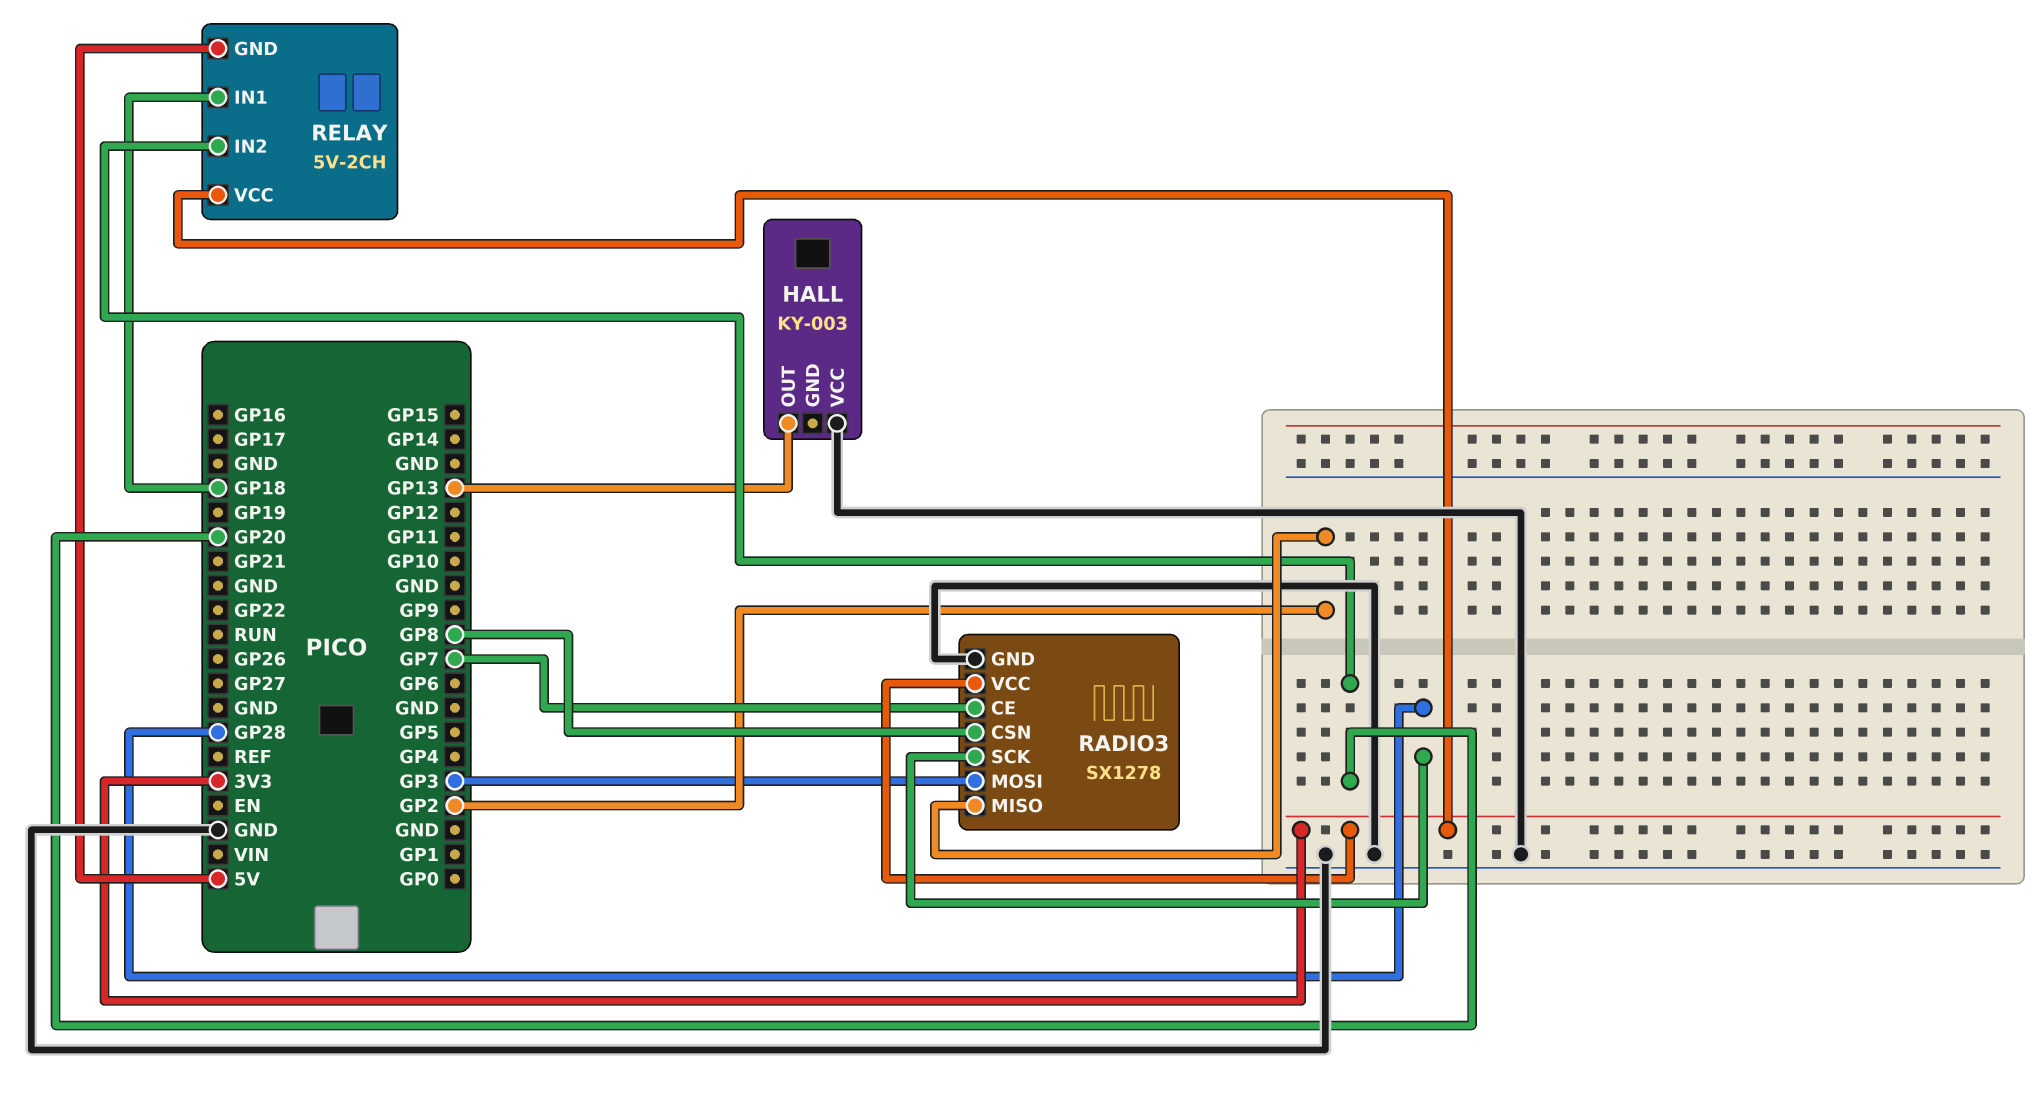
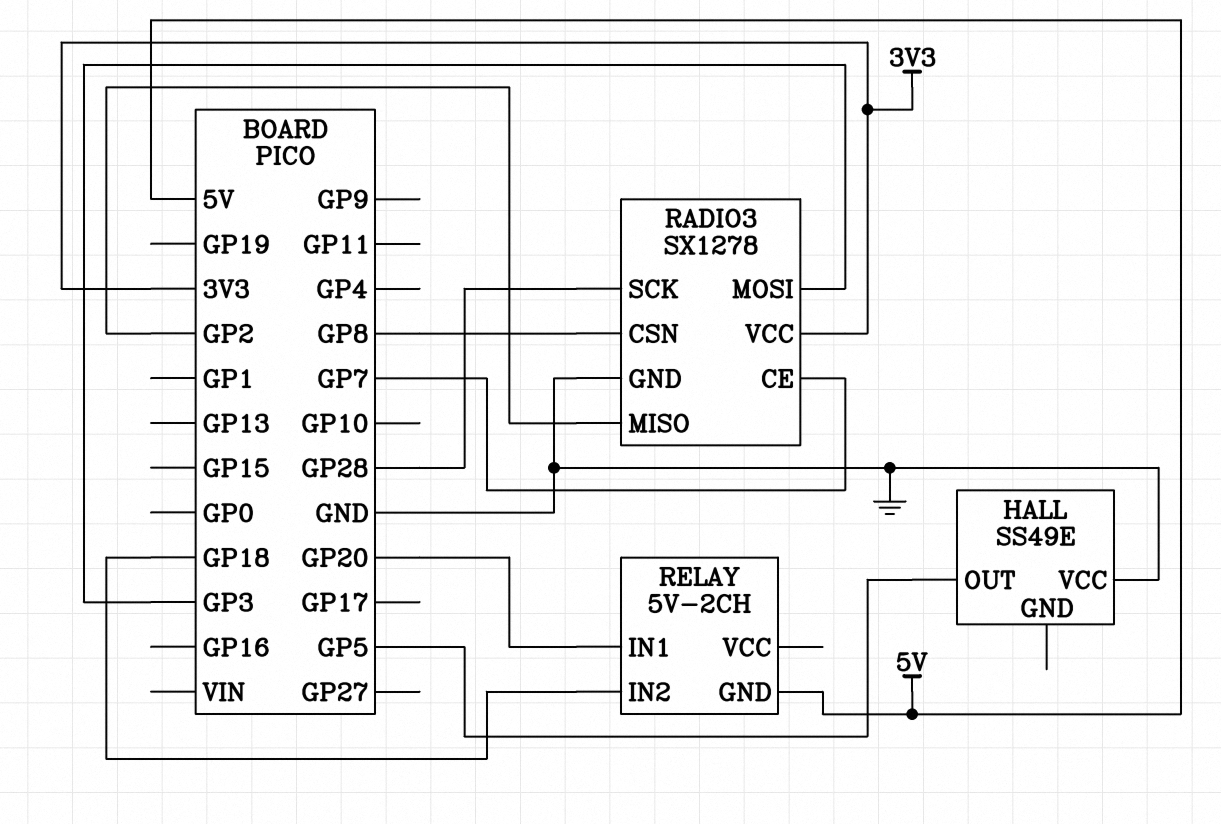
HALL: KY-003 -> SS49E
HALL pin OUT: GP13 -> GP5
RELAY pin IN1: GP18 -> GP20
RELAY pin IN2: GP20 -> GP18
RELAY pin VCC: 3V3 -> none

